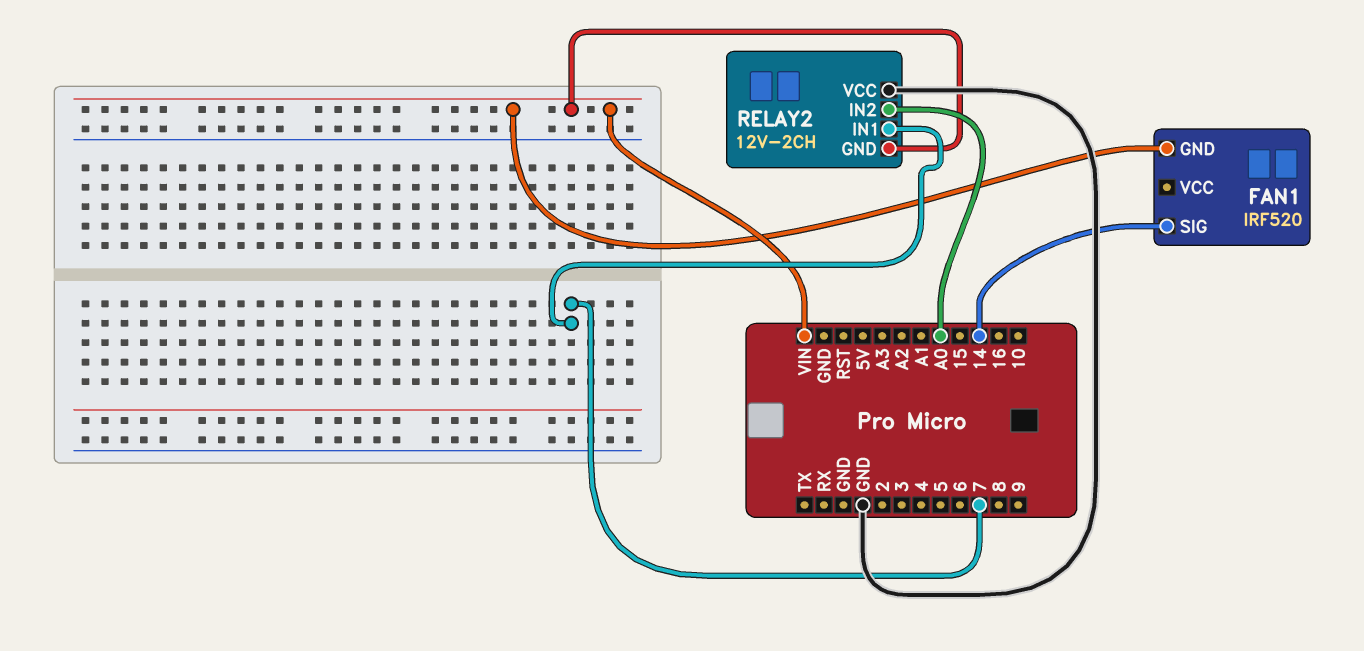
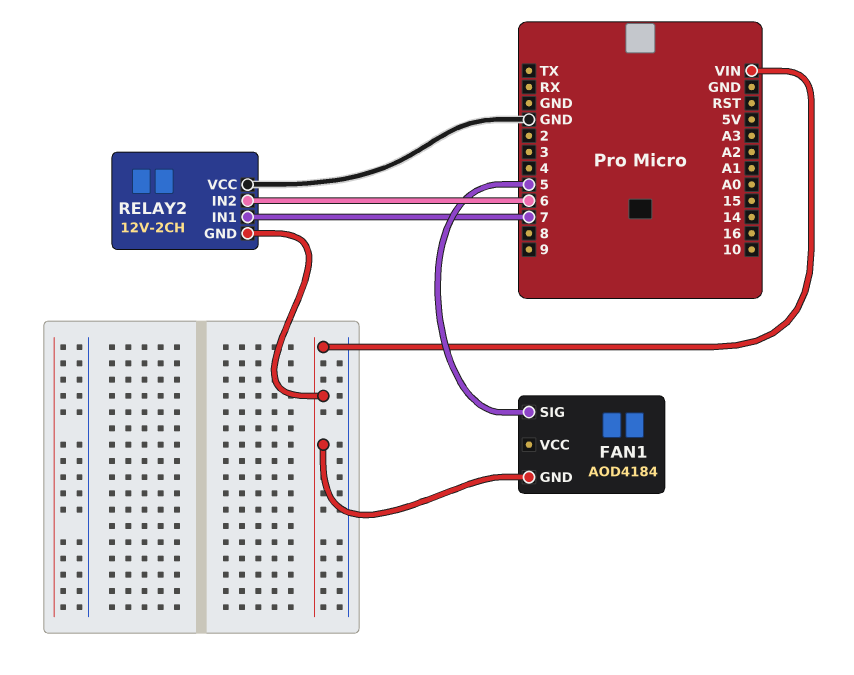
FAN1: IRF520 -> AOD4184
FAN1 pin SIG: 14 -> 5
RELAY2 pin IN2: A0 -> 6

